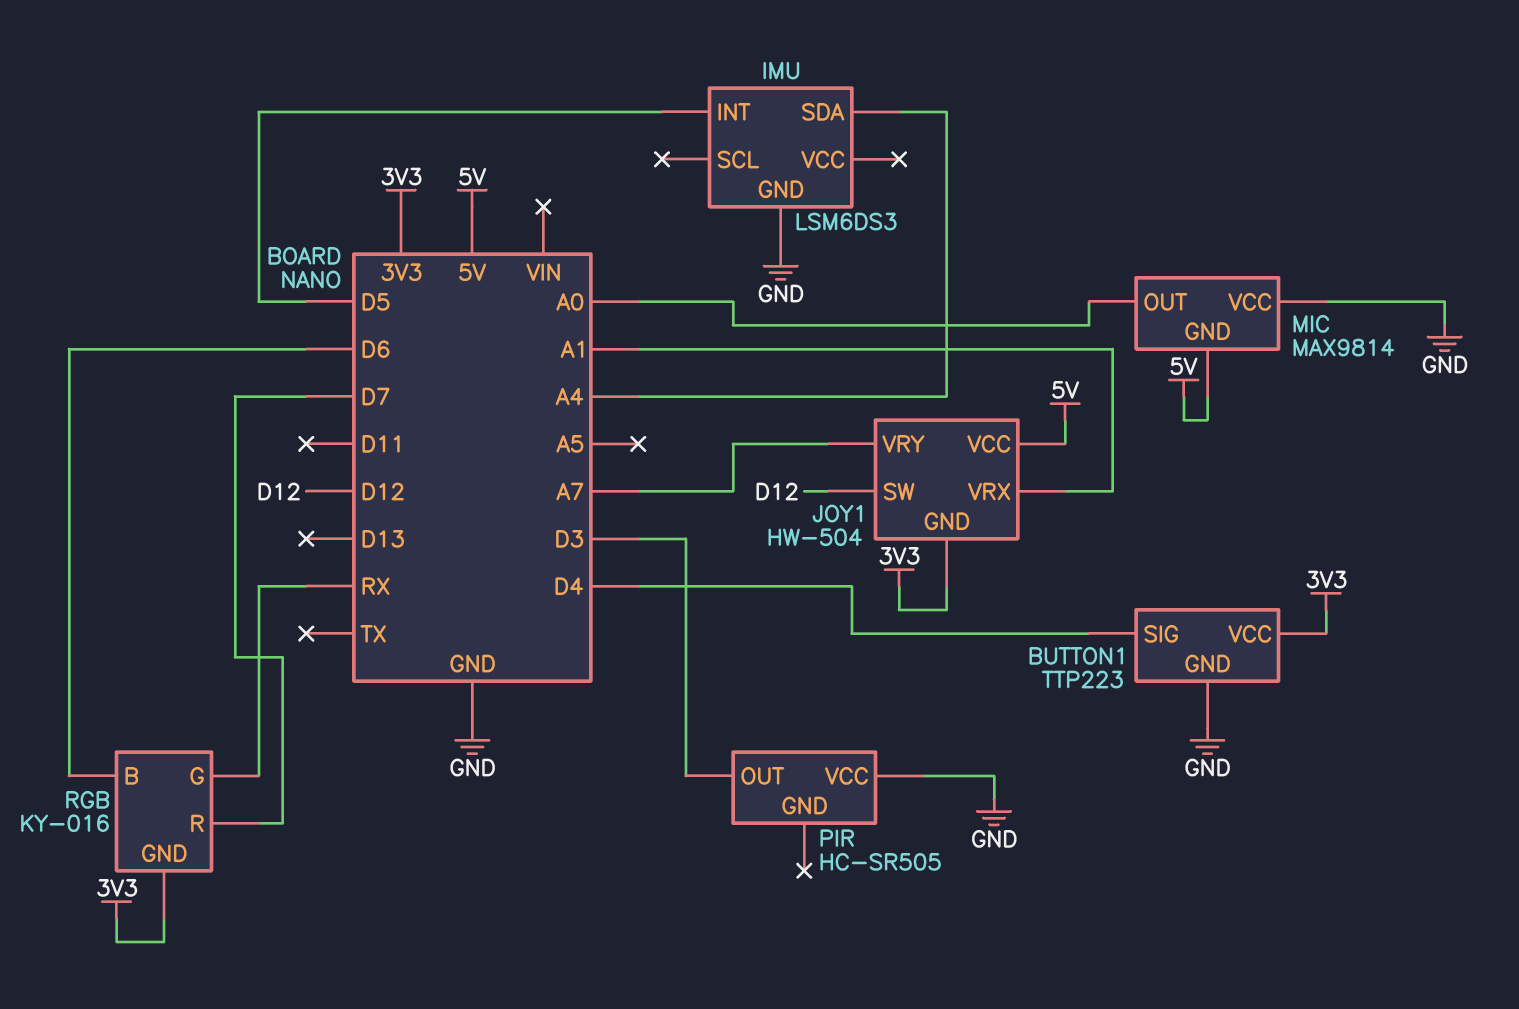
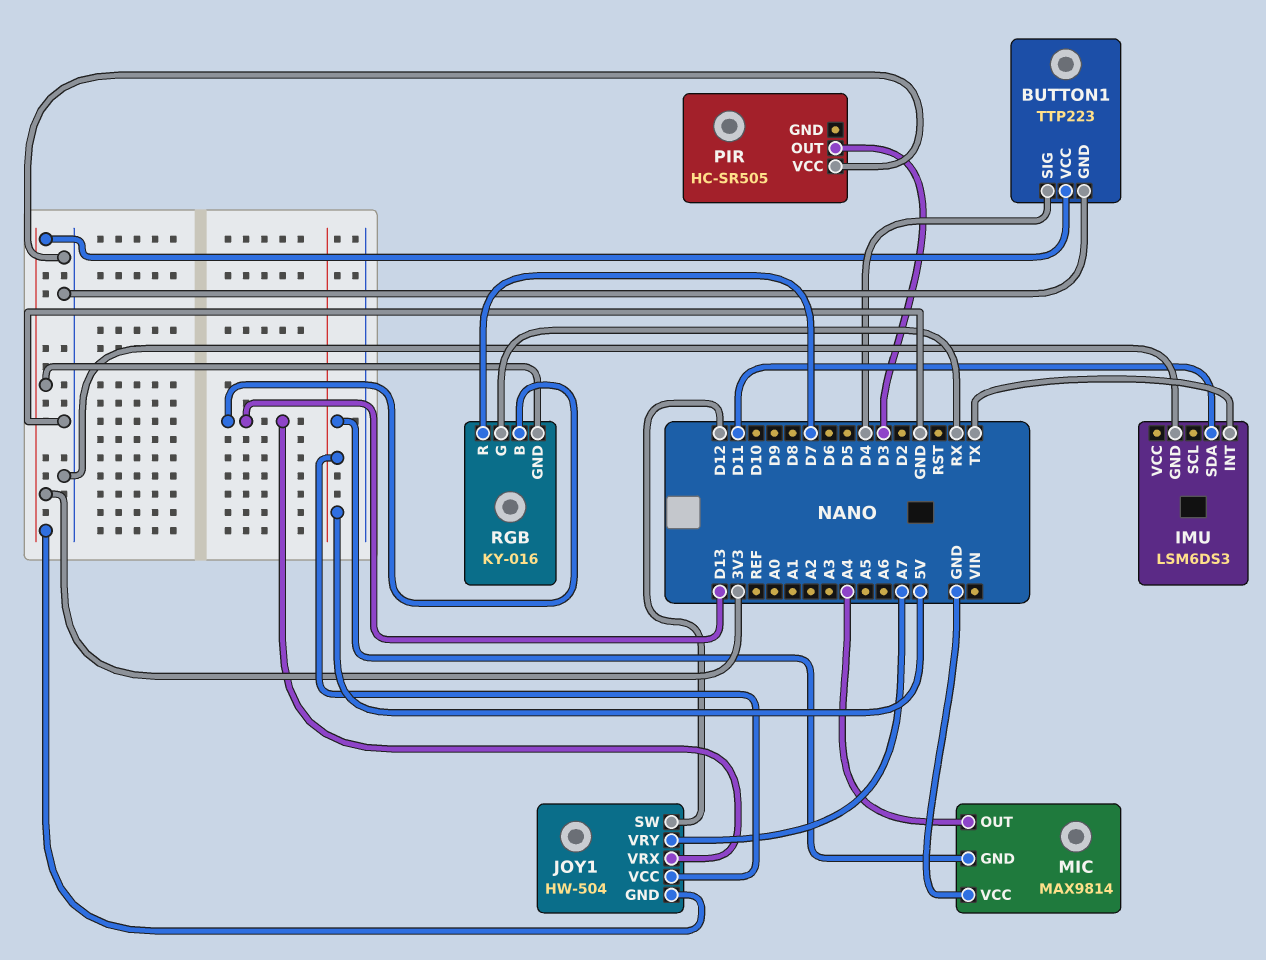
IMU pin INT: D5 -> TX
IMU pin SDA: A4 -> D11
JOY1 pin VRX: A1 -> D13
MIC pin OUT: A0 -> A4
RGB pin B: D6 -> D13

